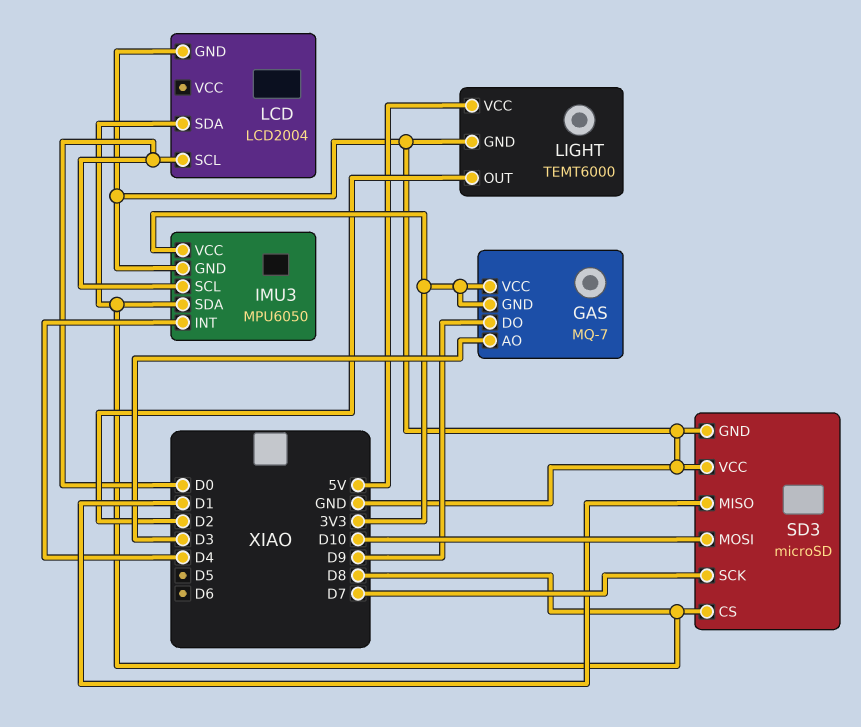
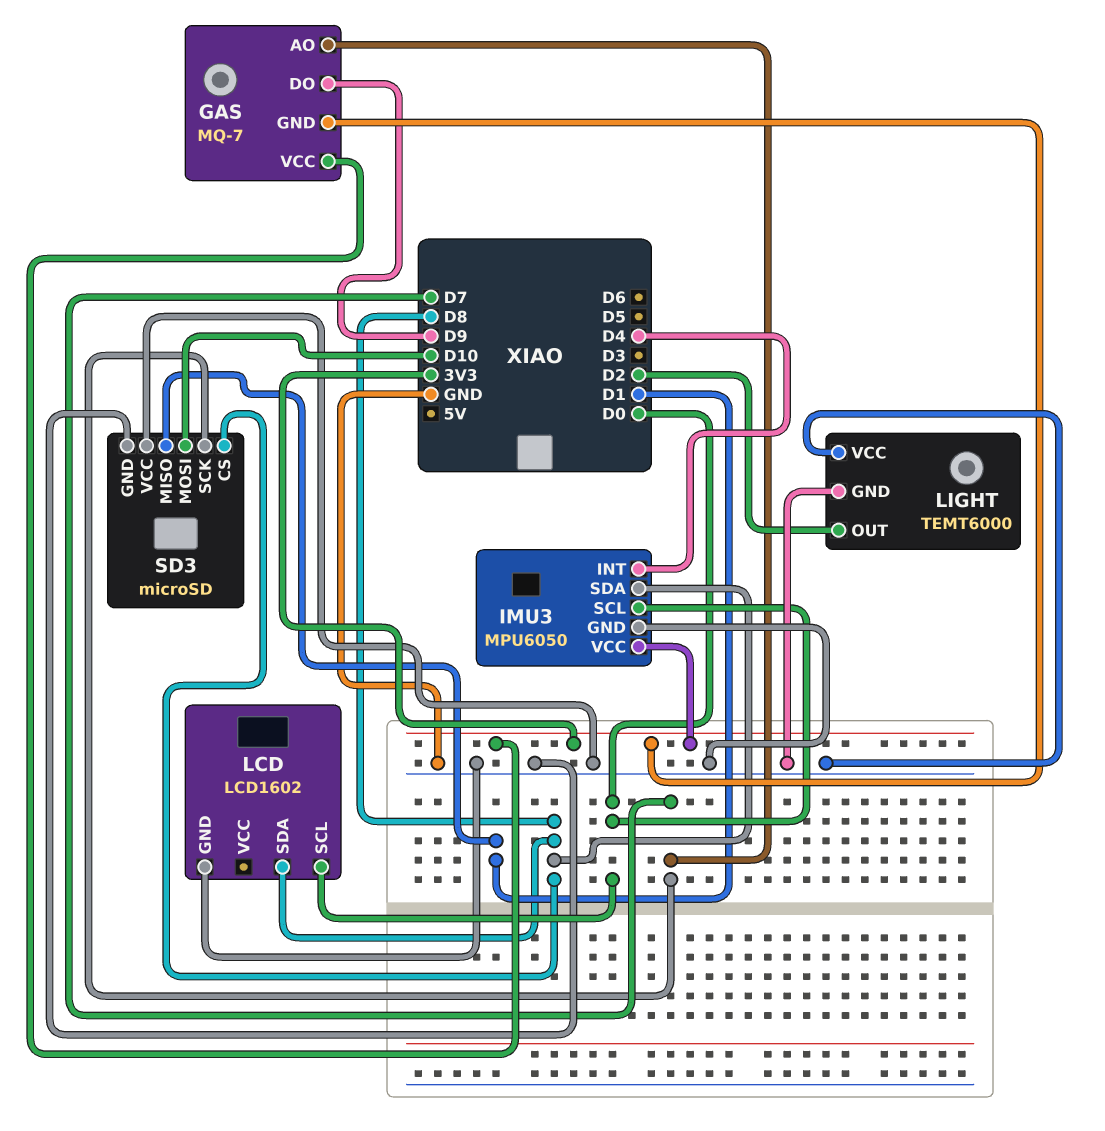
GAS pin AO: D3 -> D7
LCD: LCD2004 -> LCD1602
LIGHT pin VCC: 5V -> GND

